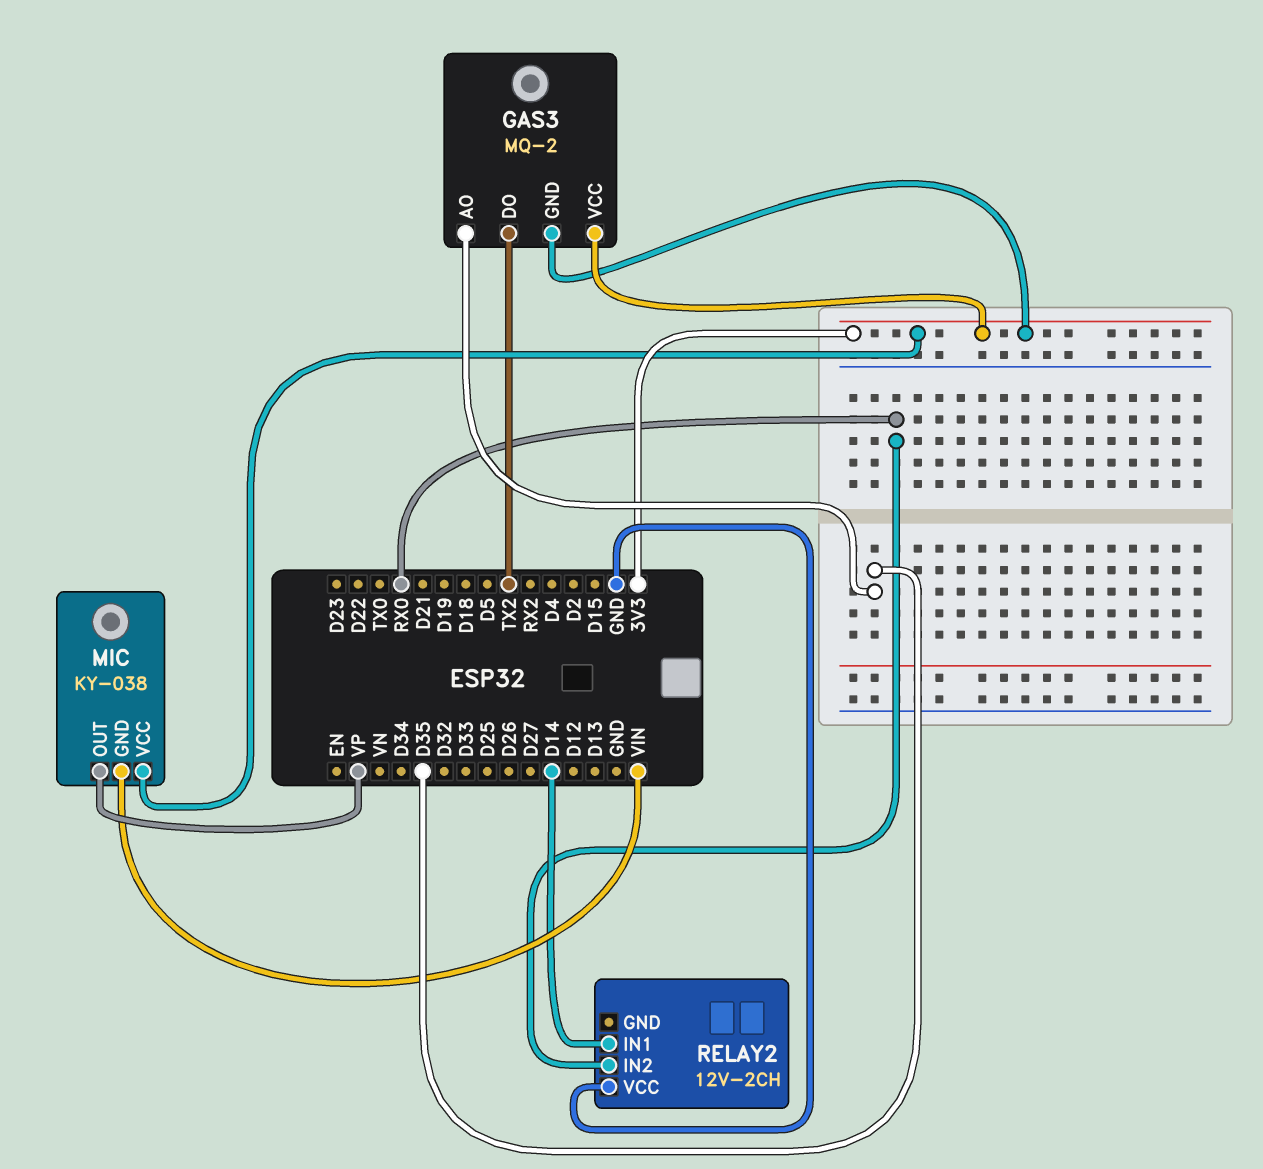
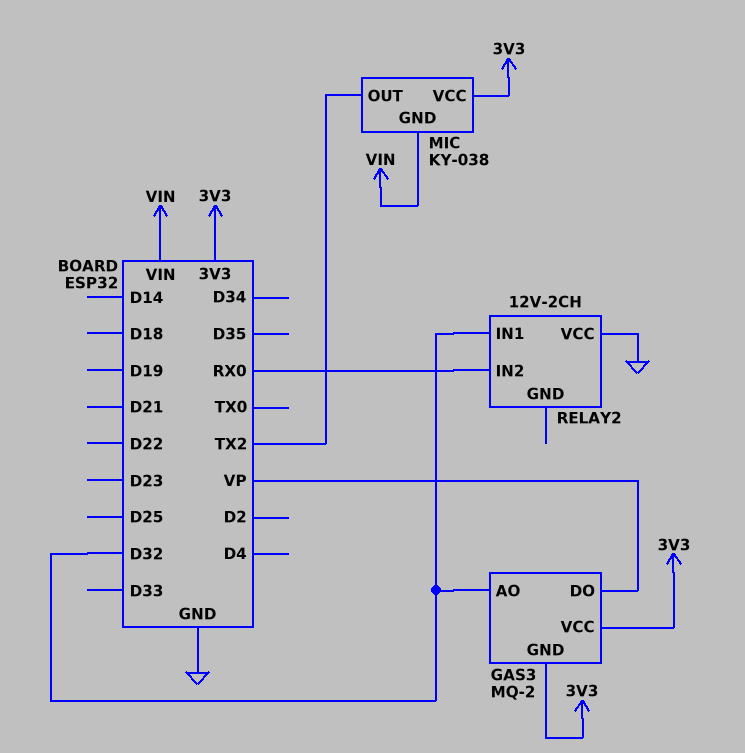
GAS3 pin AO: D35 -> D32
GAS3 pin DO: TX2 -> VP
MIC pin OUT: VP -> TX2
RELAY2 pin IN1: D14 -> D32

